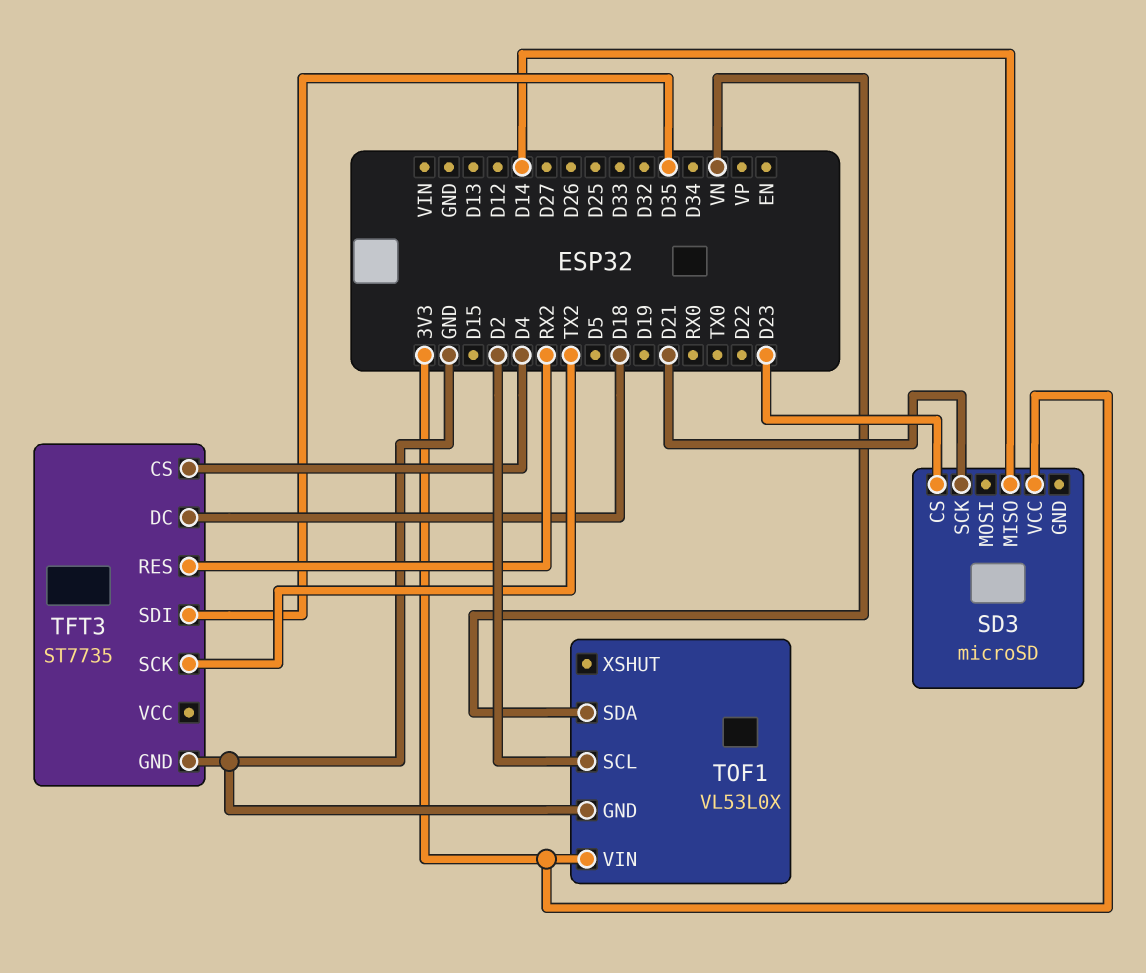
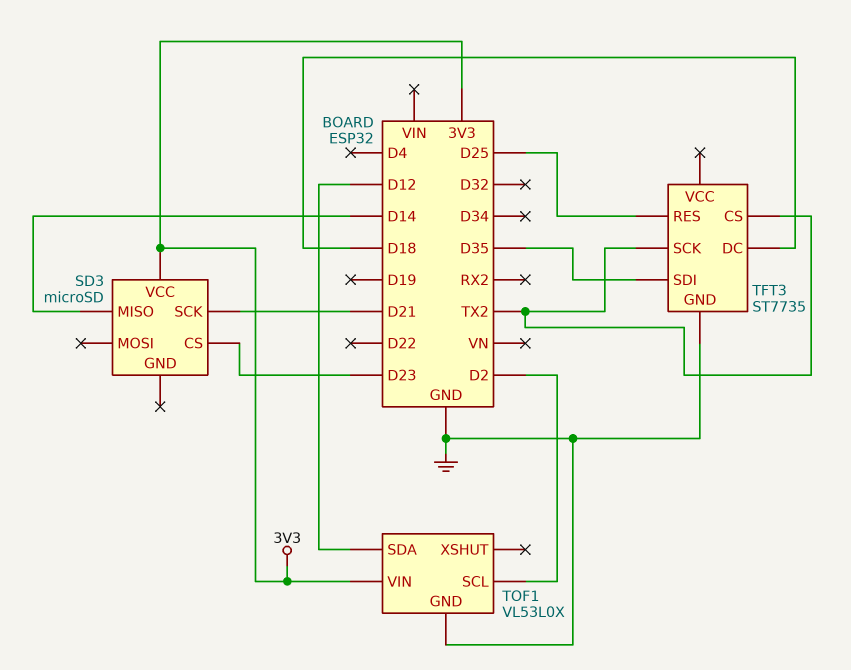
TFT3 pin CS: D4 -> TX2
TFT3 pin RES: RX2 -> D25
TOF1 pin SDA: VN -> D12

